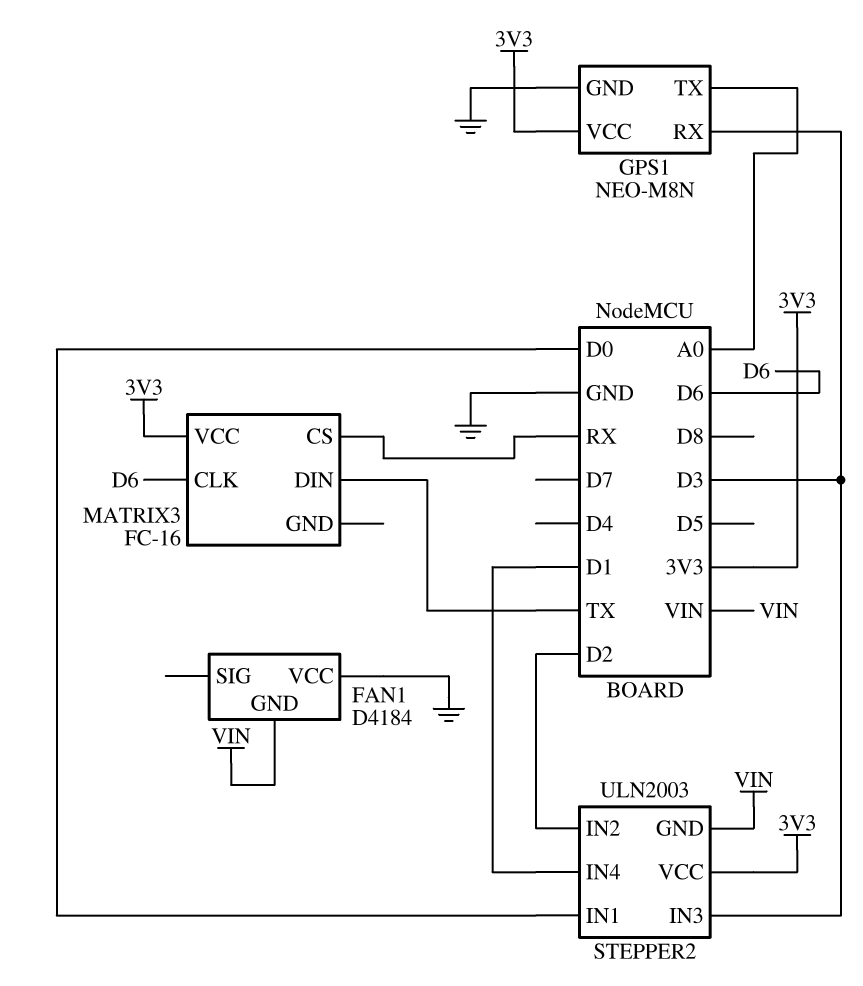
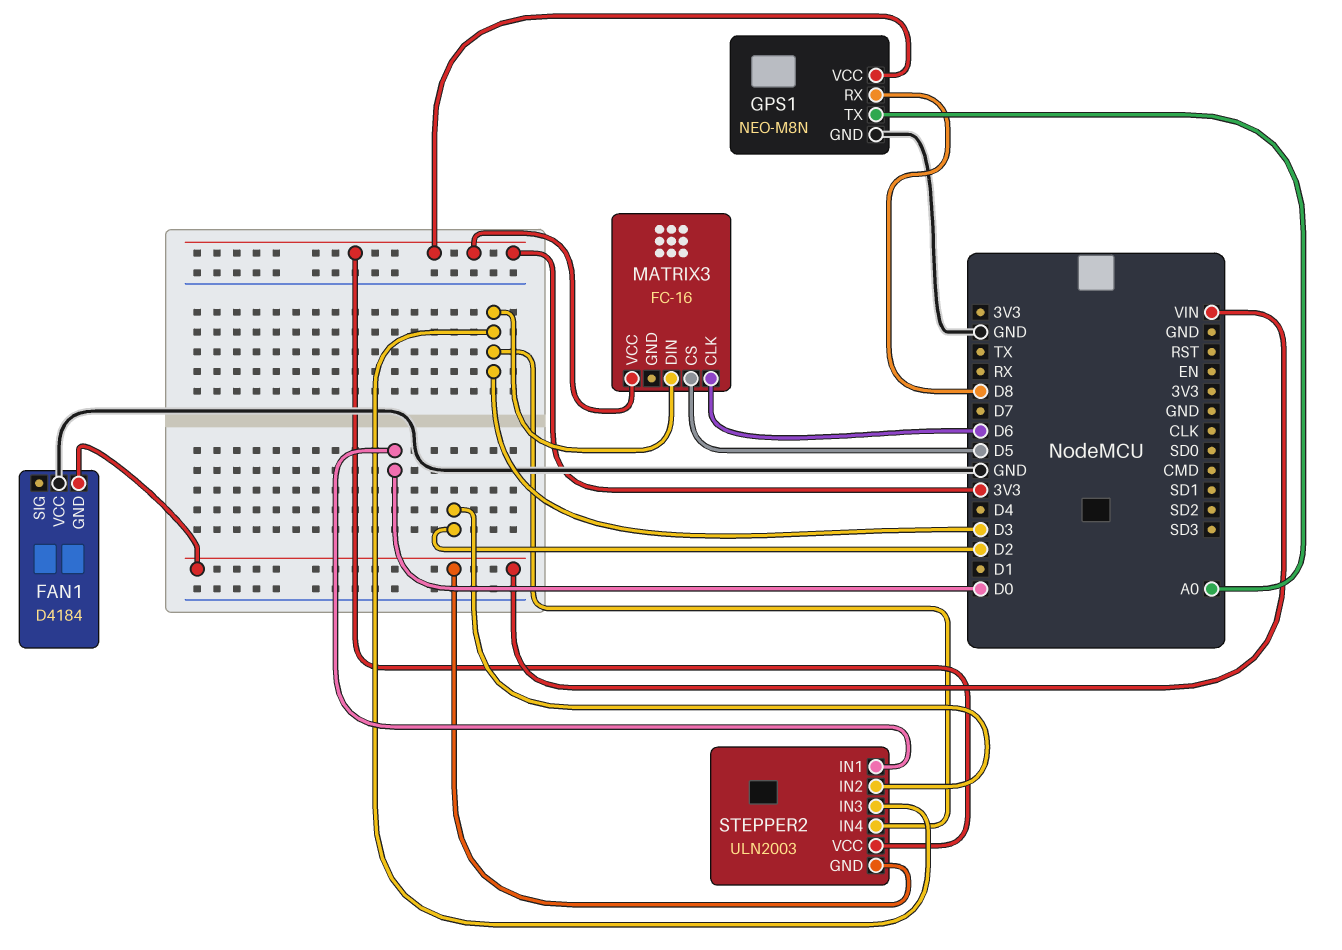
GPS1 pin RX: D3 -> D8
MATRIX3 pin CS: RX -> D5
MATRIX3 pin DIN: TX -> D3
STEPPER2 pin IN4: D1 -> D3

